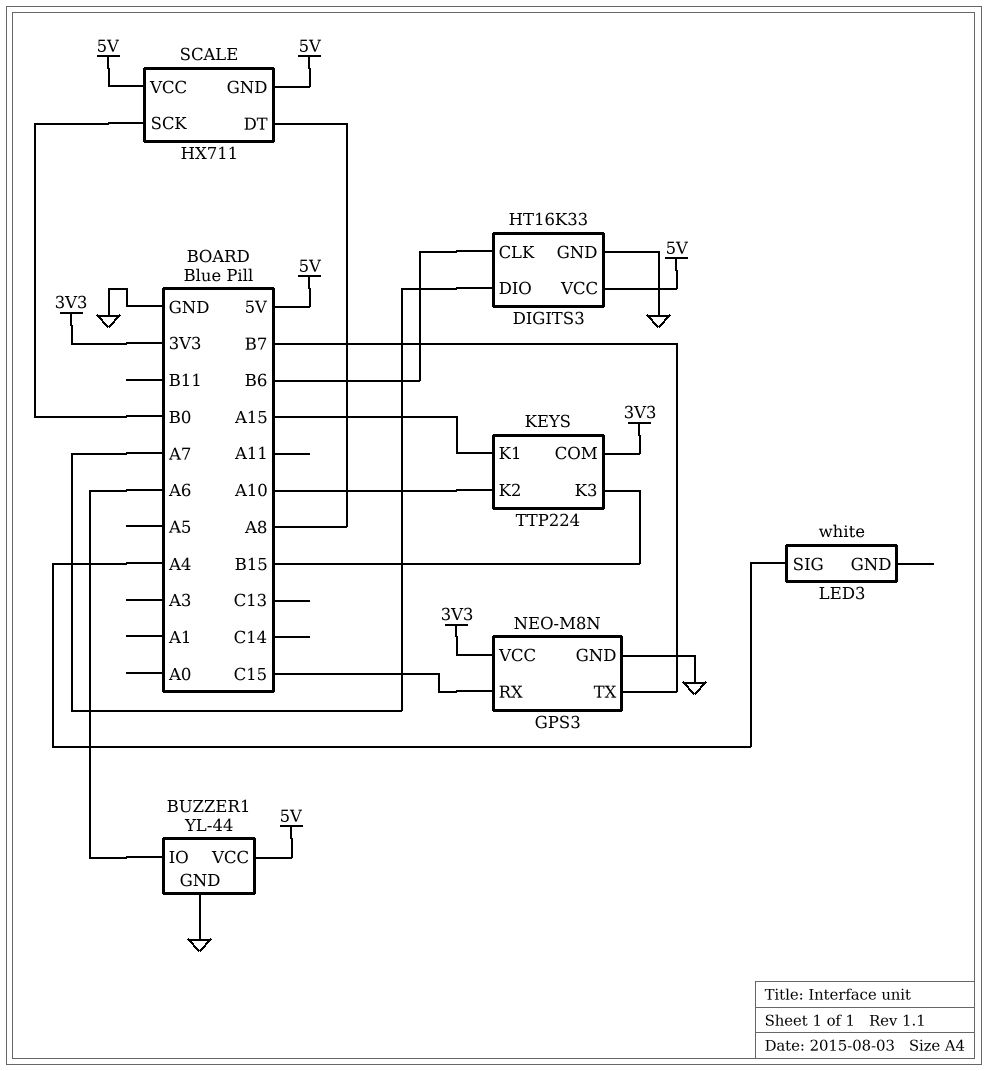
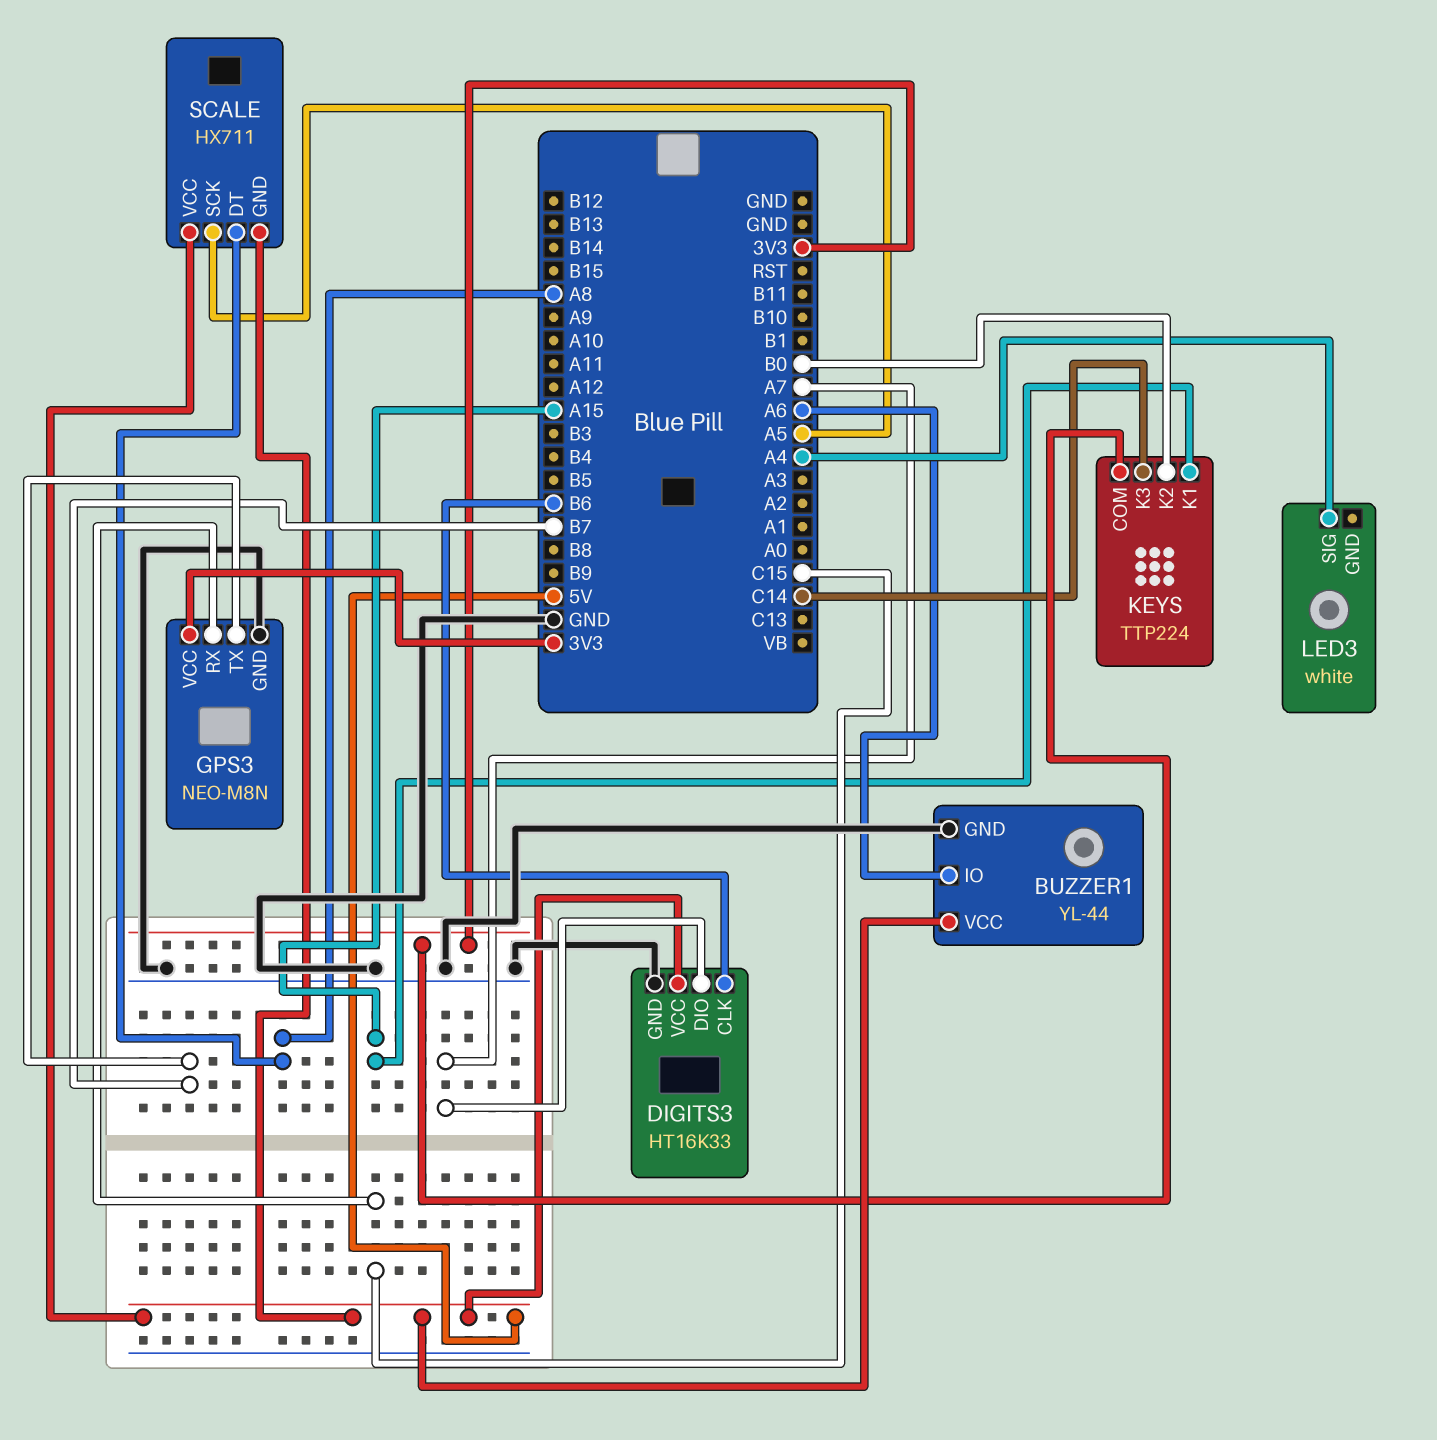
KEYS pin K2: A10 -> B0
KEYS pin K3: B15 -> C14
SCALE pin SCK: B0 -> A5

